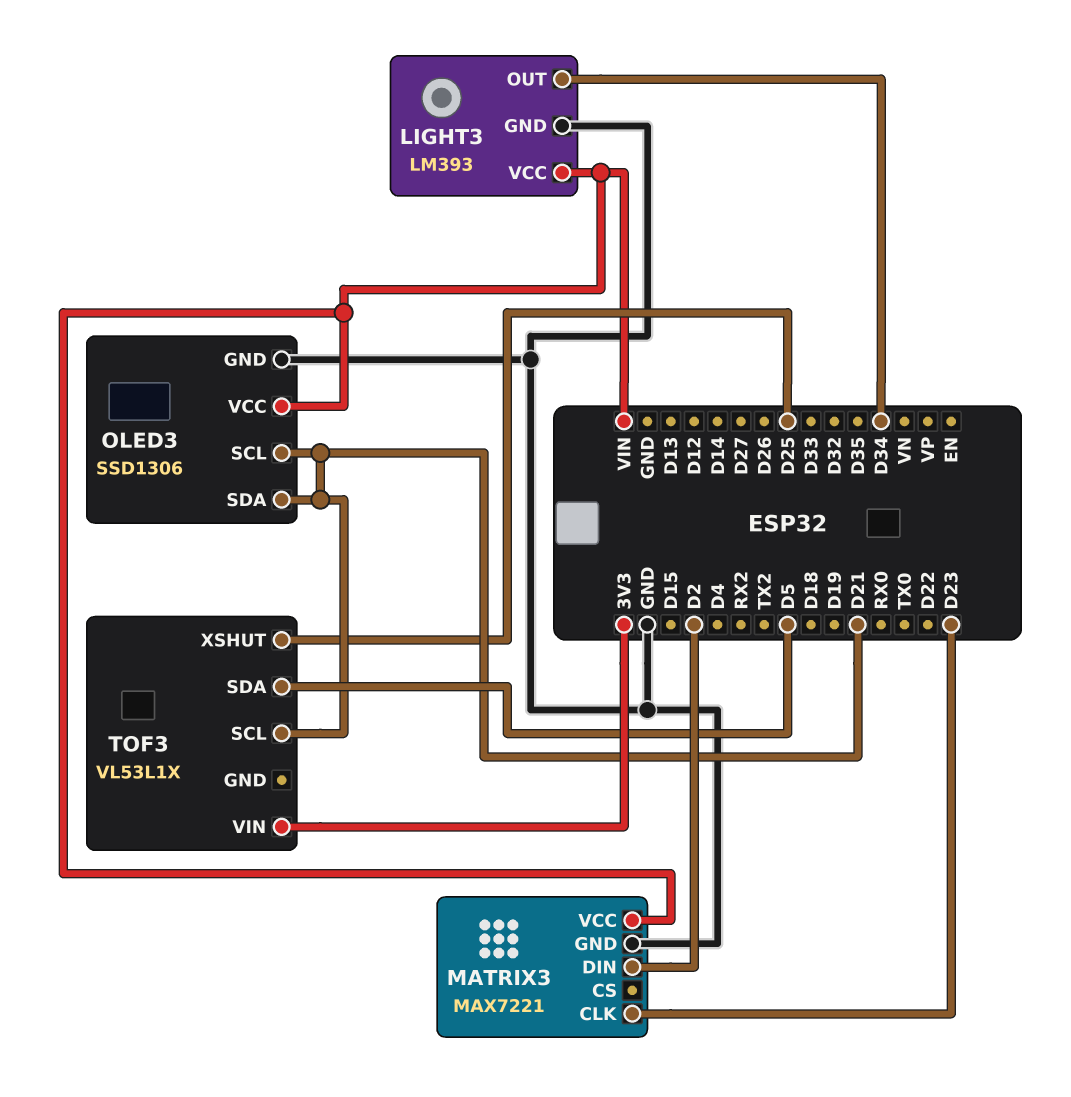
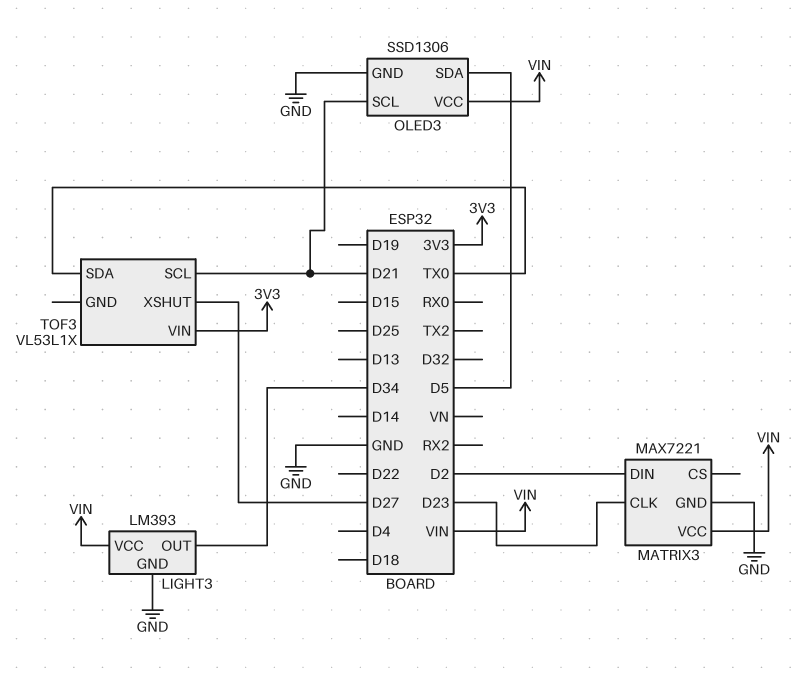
OLED3 pin SDA: D21 -> D5
TOF3 pin SDA: D5 -> TX0
TOF3 pin XSHUT: D25 -> D27

